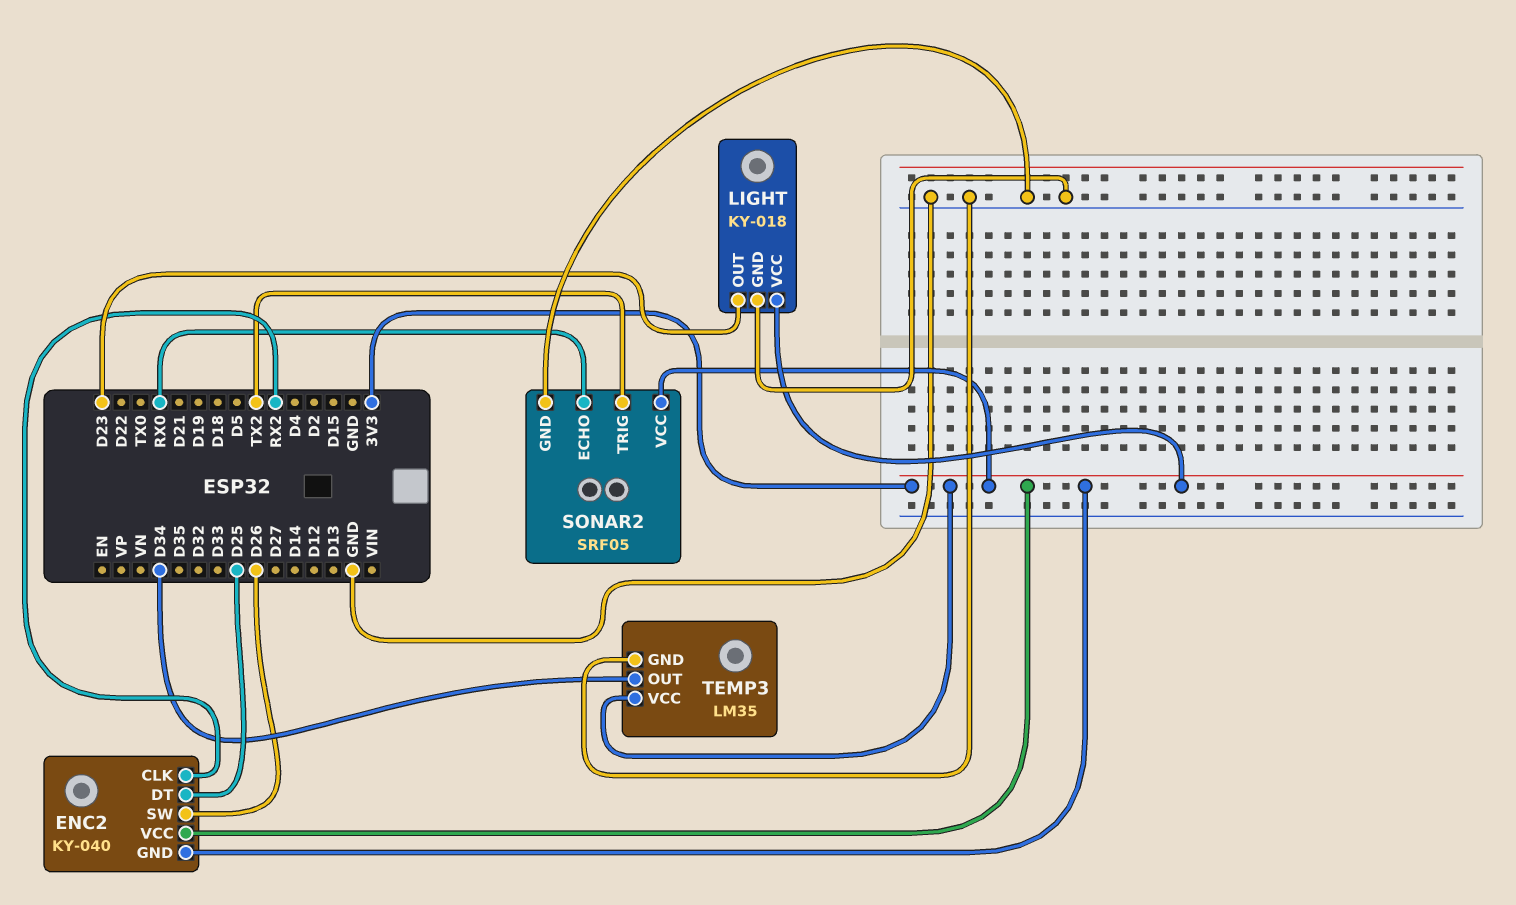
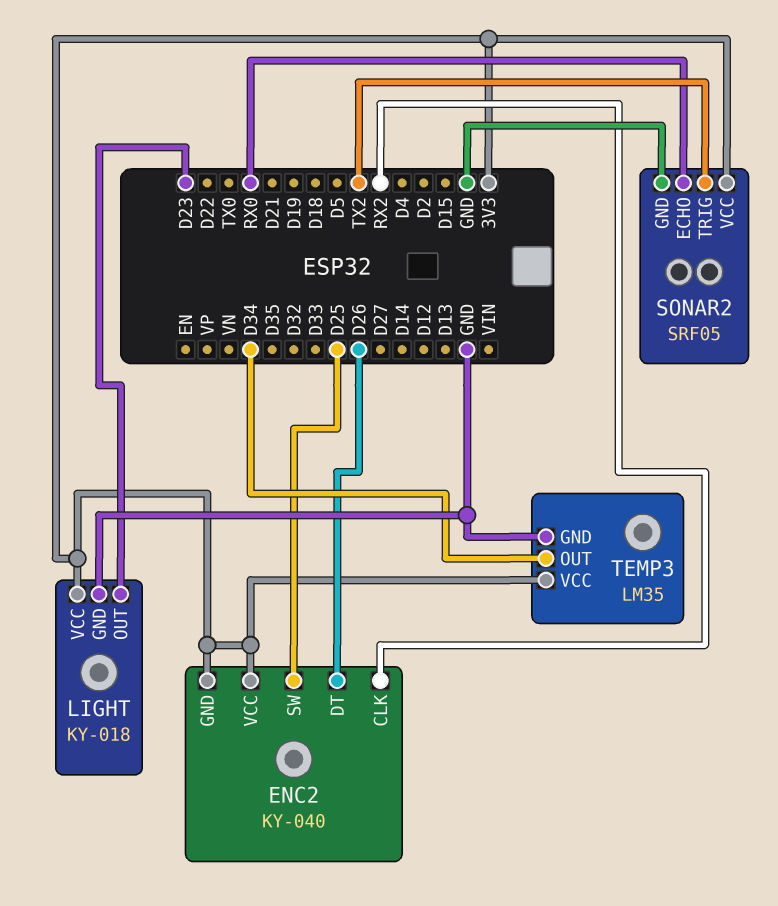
ENC2 pin DT: D25 -> D26
ENC2 pin SW: D26 -> D25

